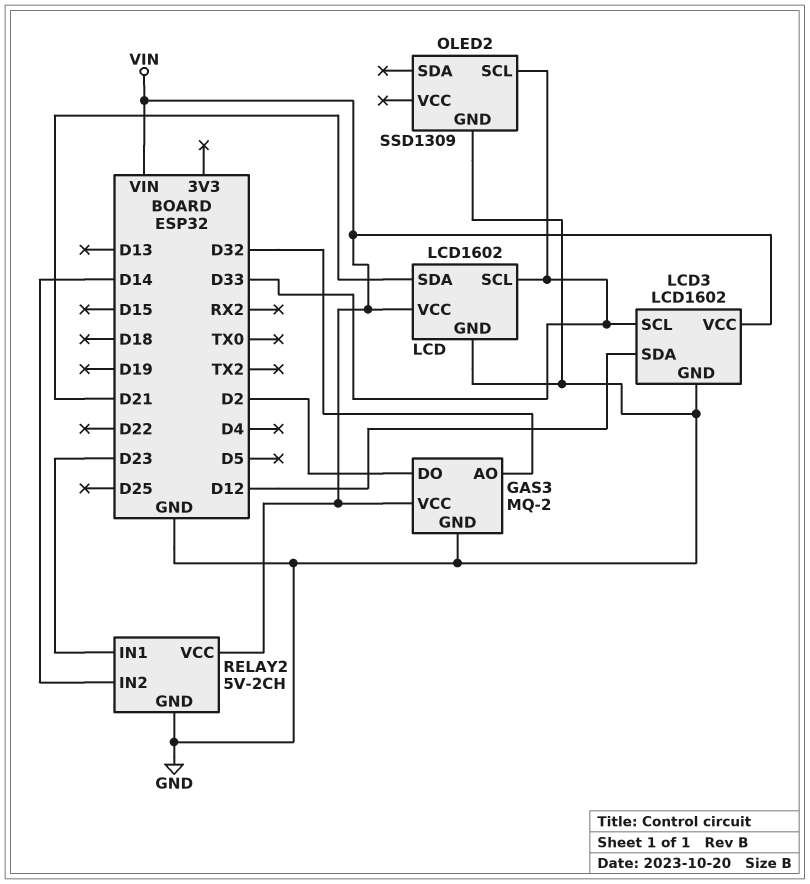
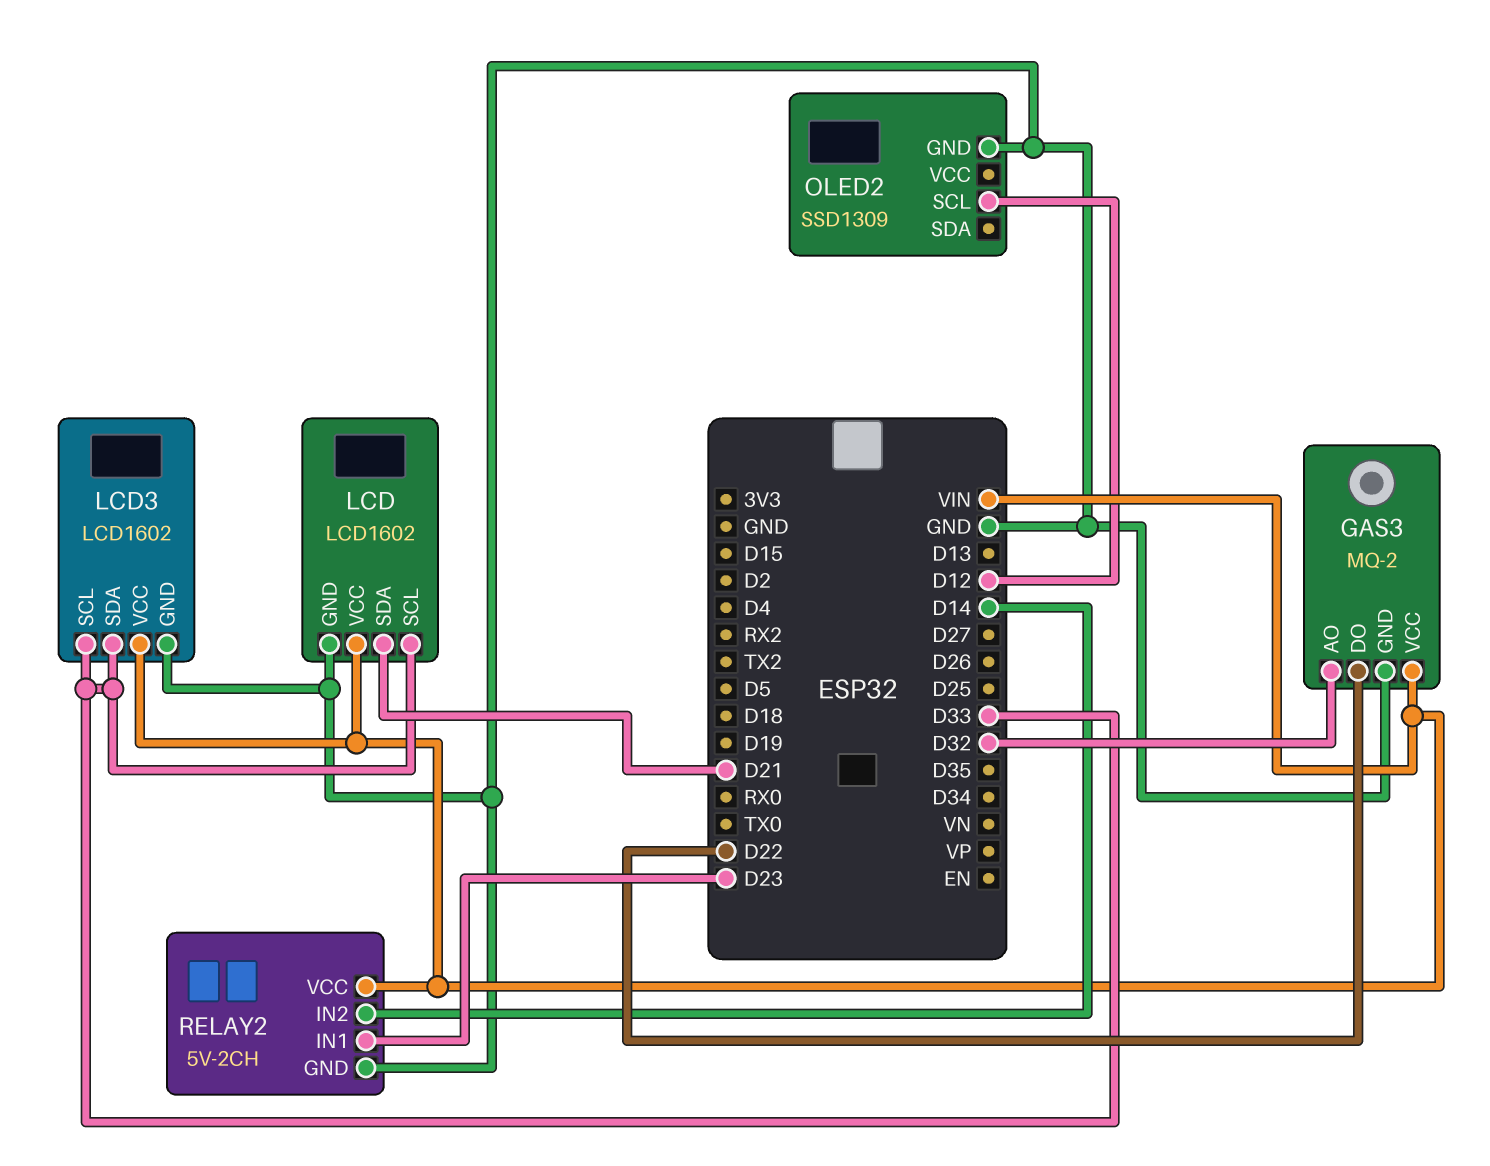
GAS3 pin DO: D2 -> D22
LCD3 pin SDA: D12 -> D33
OLED2 pin SCL: D33 -> D12

